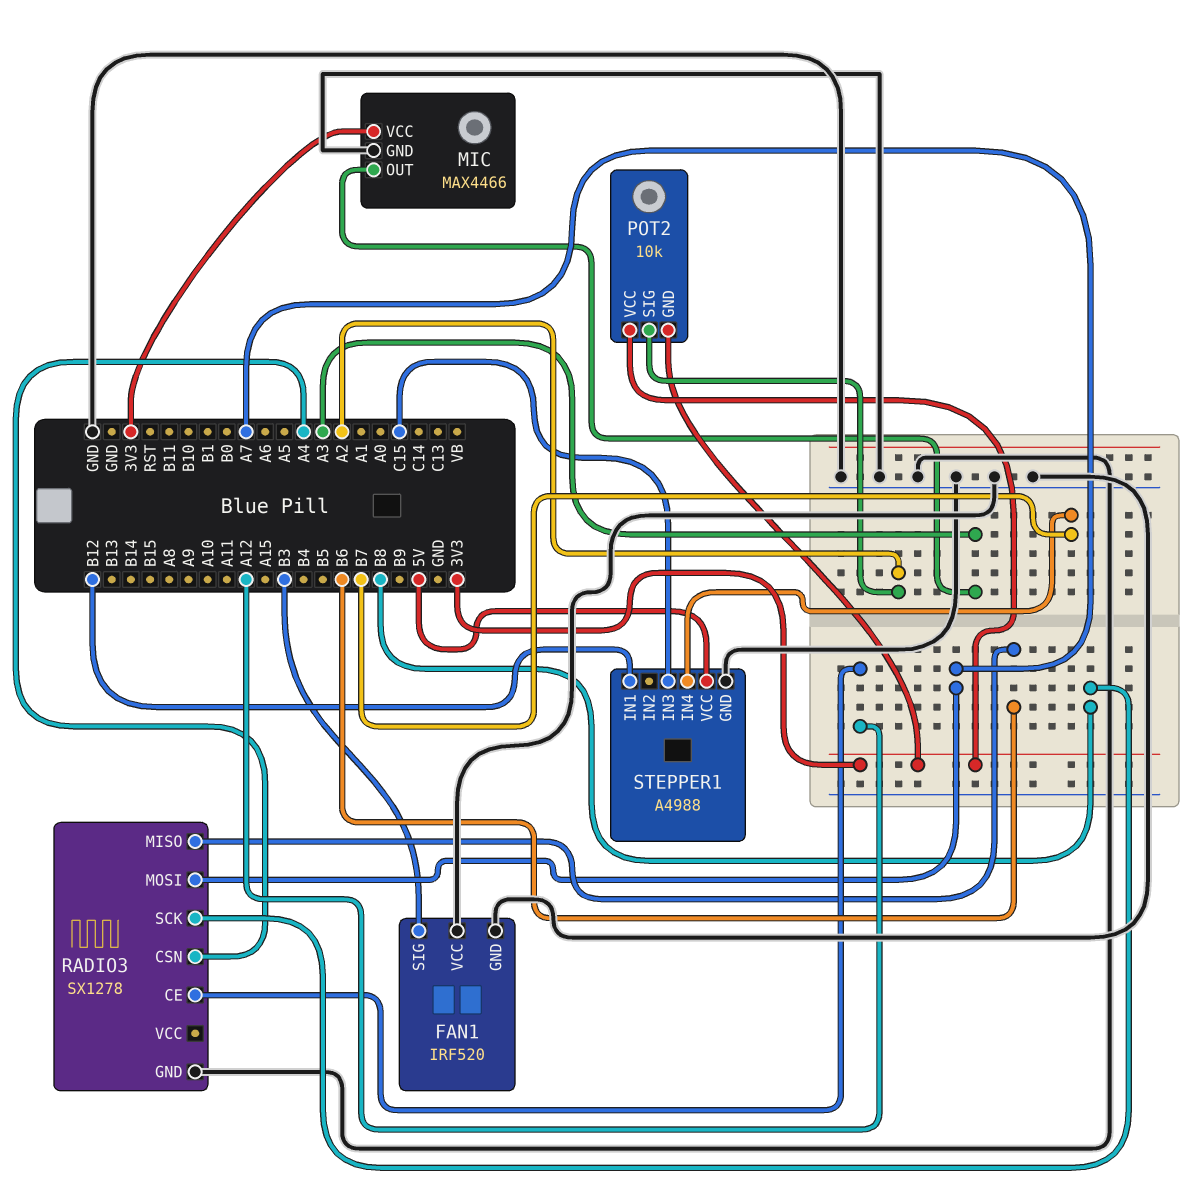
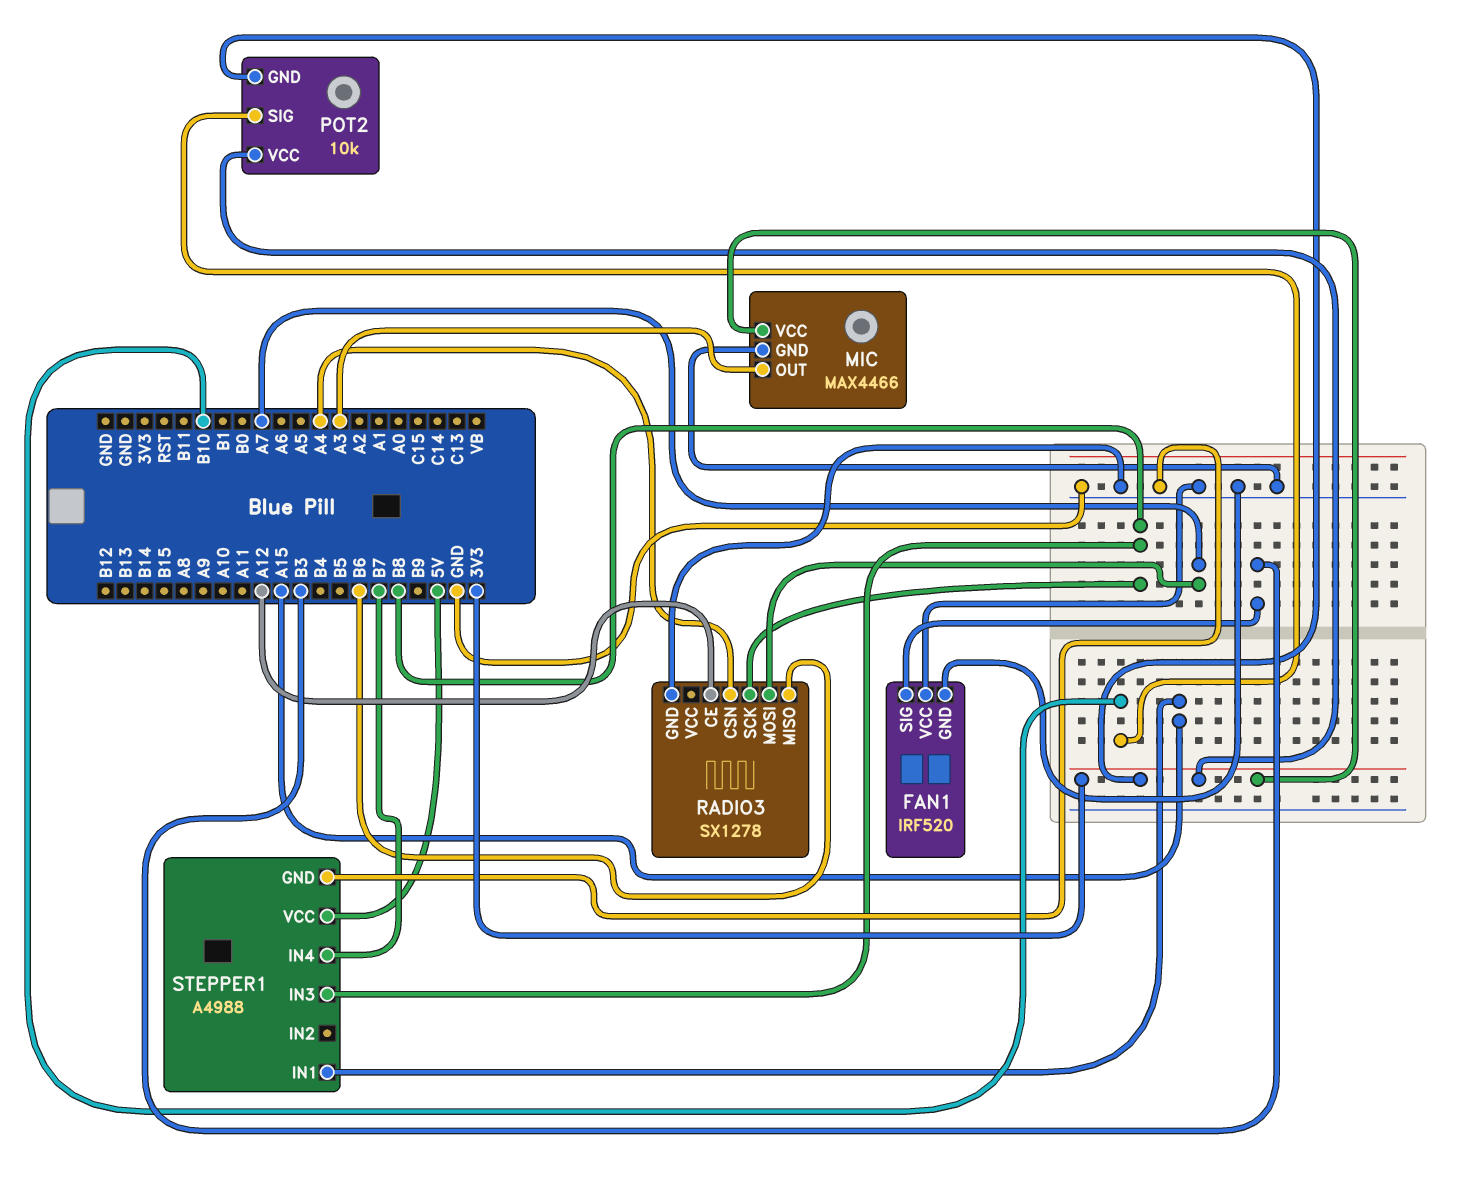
POT2 pin SIG: A2 -> B10
STEPPER1 pin IN1: B12 -> A15
STEPPER1 pin IN3: C15 -> B8

